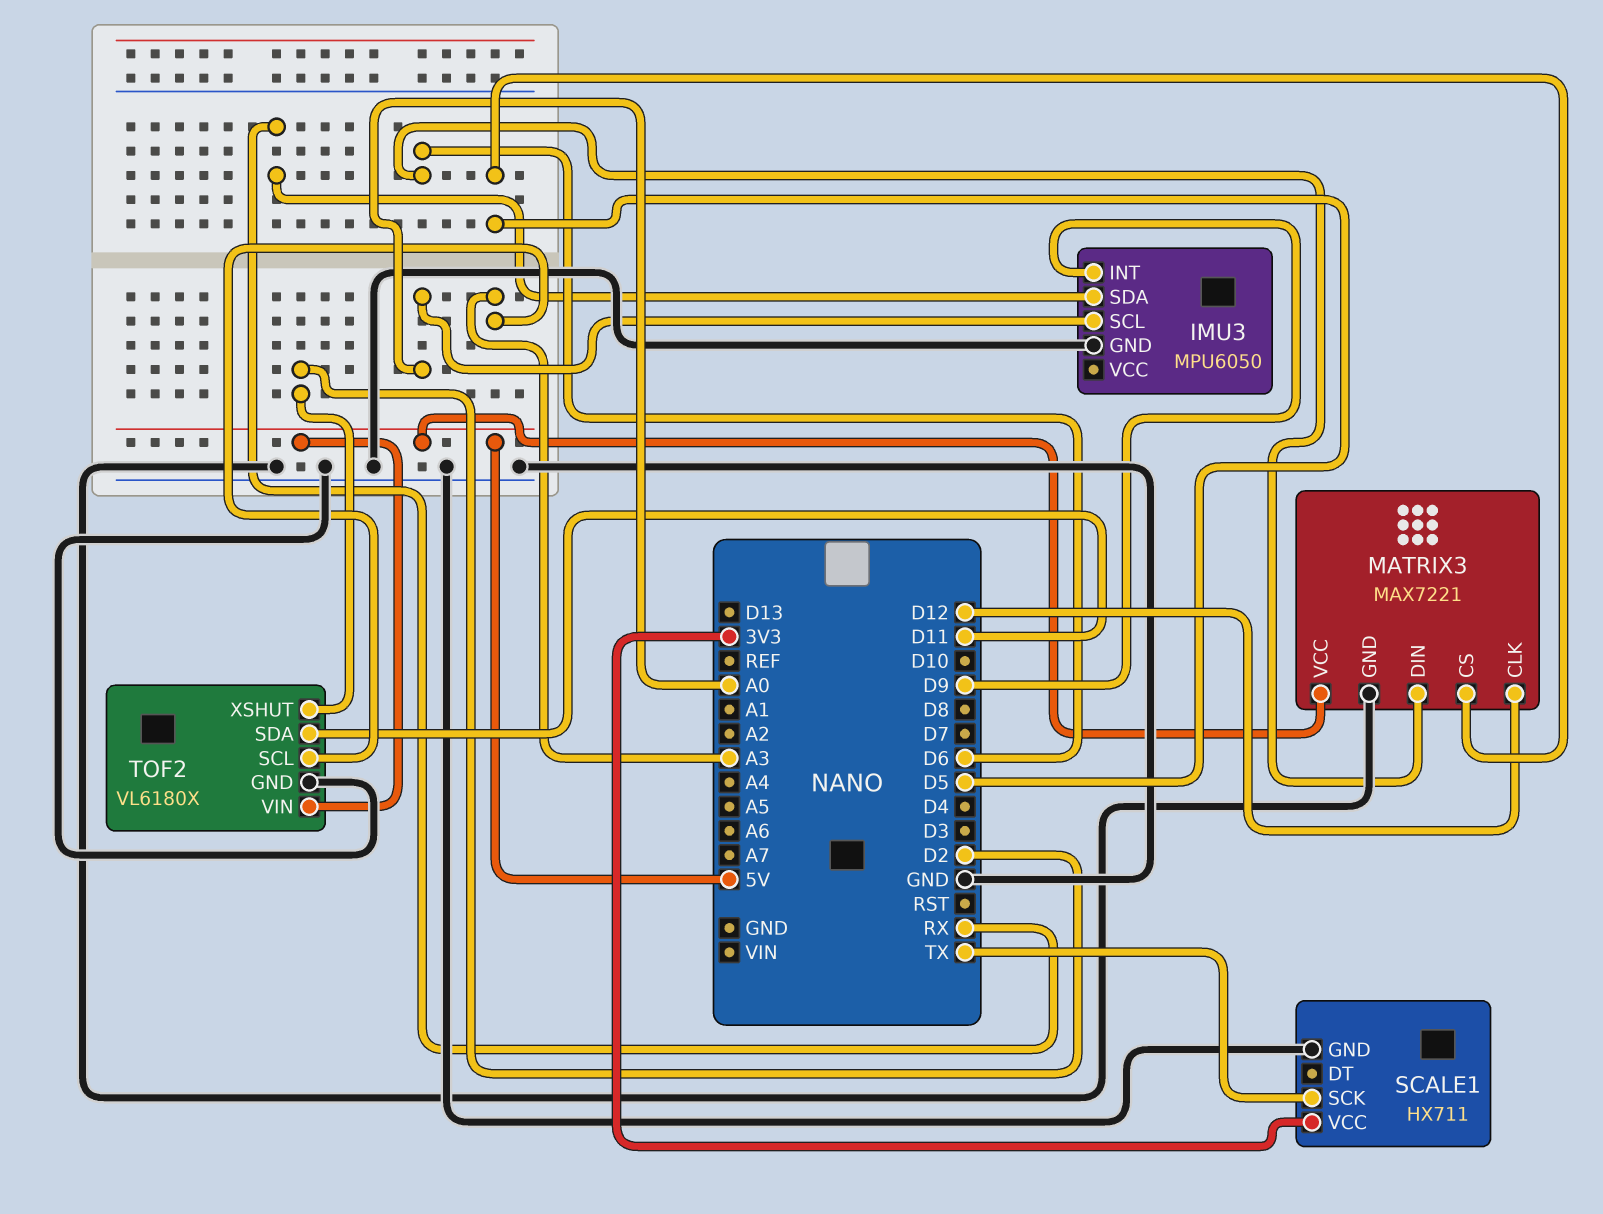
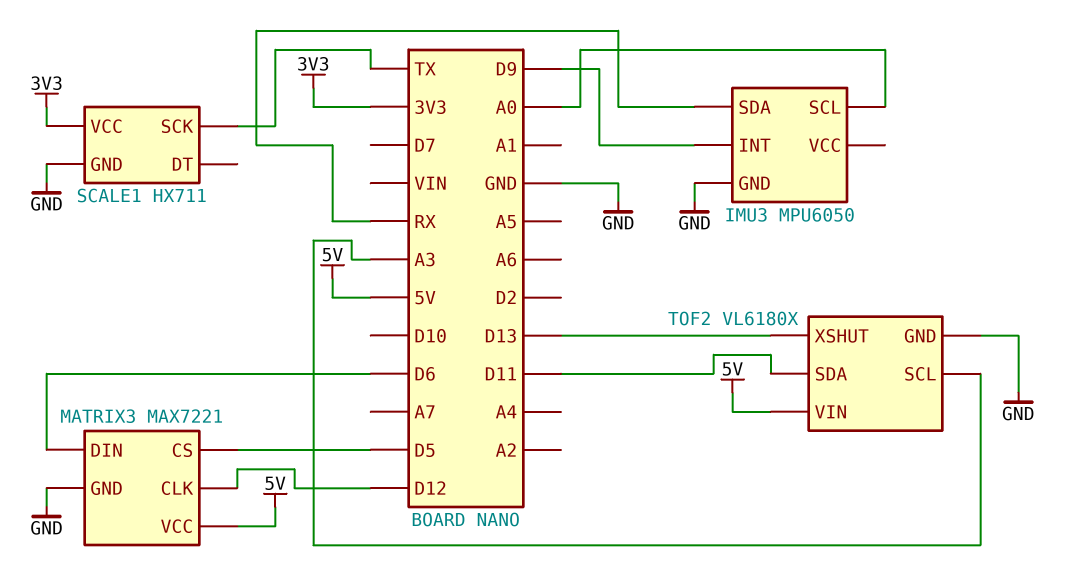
TOF2 pin XSHUT: D2 -> D13

